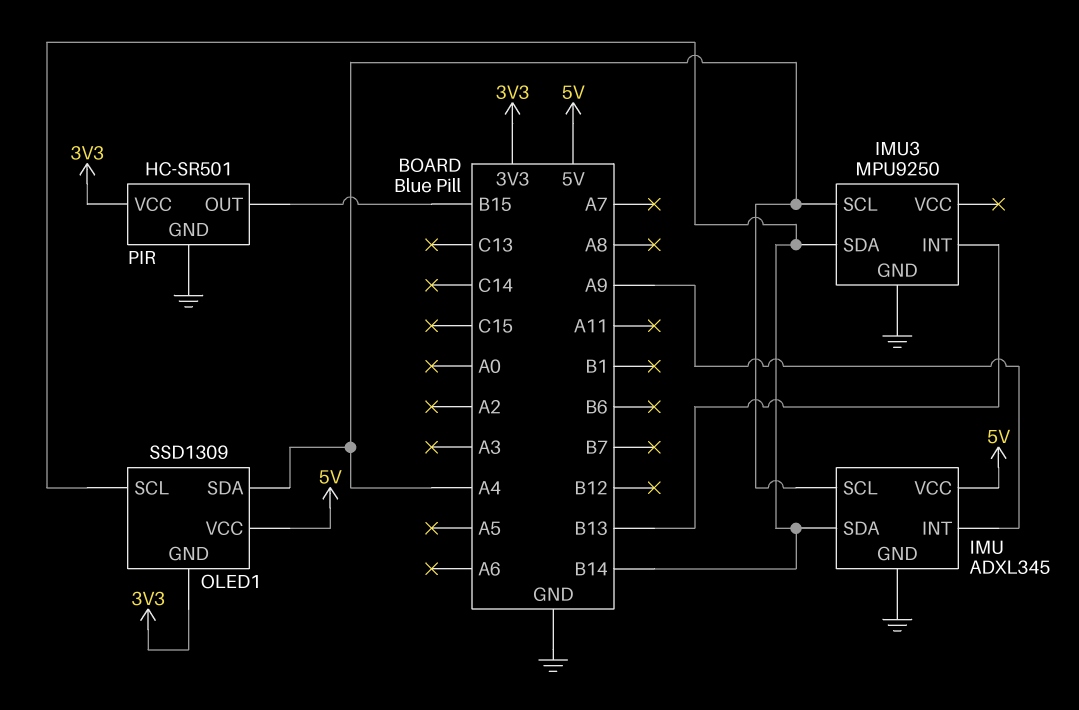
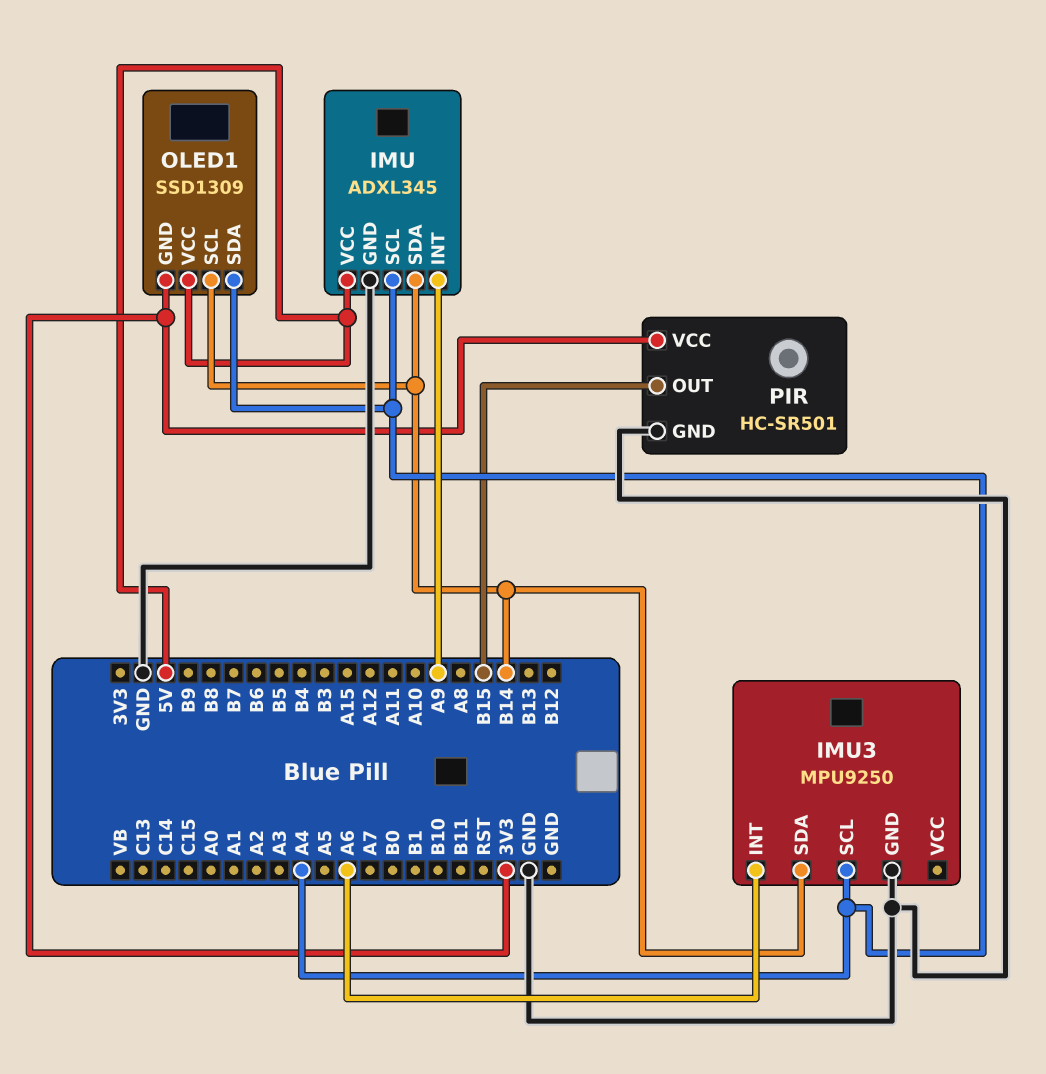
IMU3 pin INT: B13 -> A6

